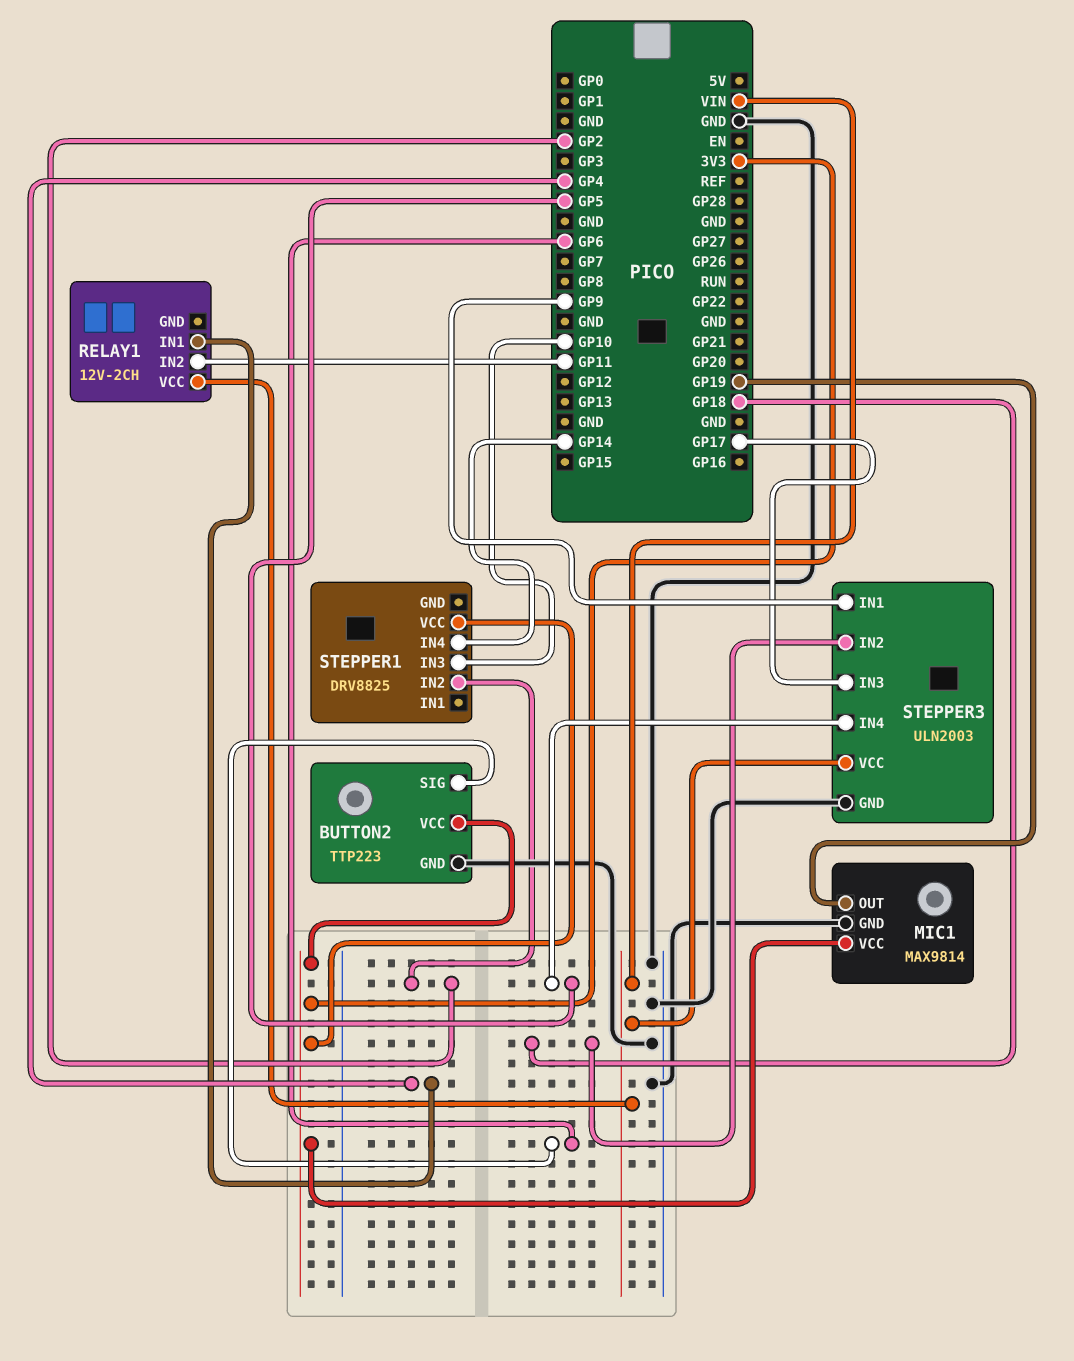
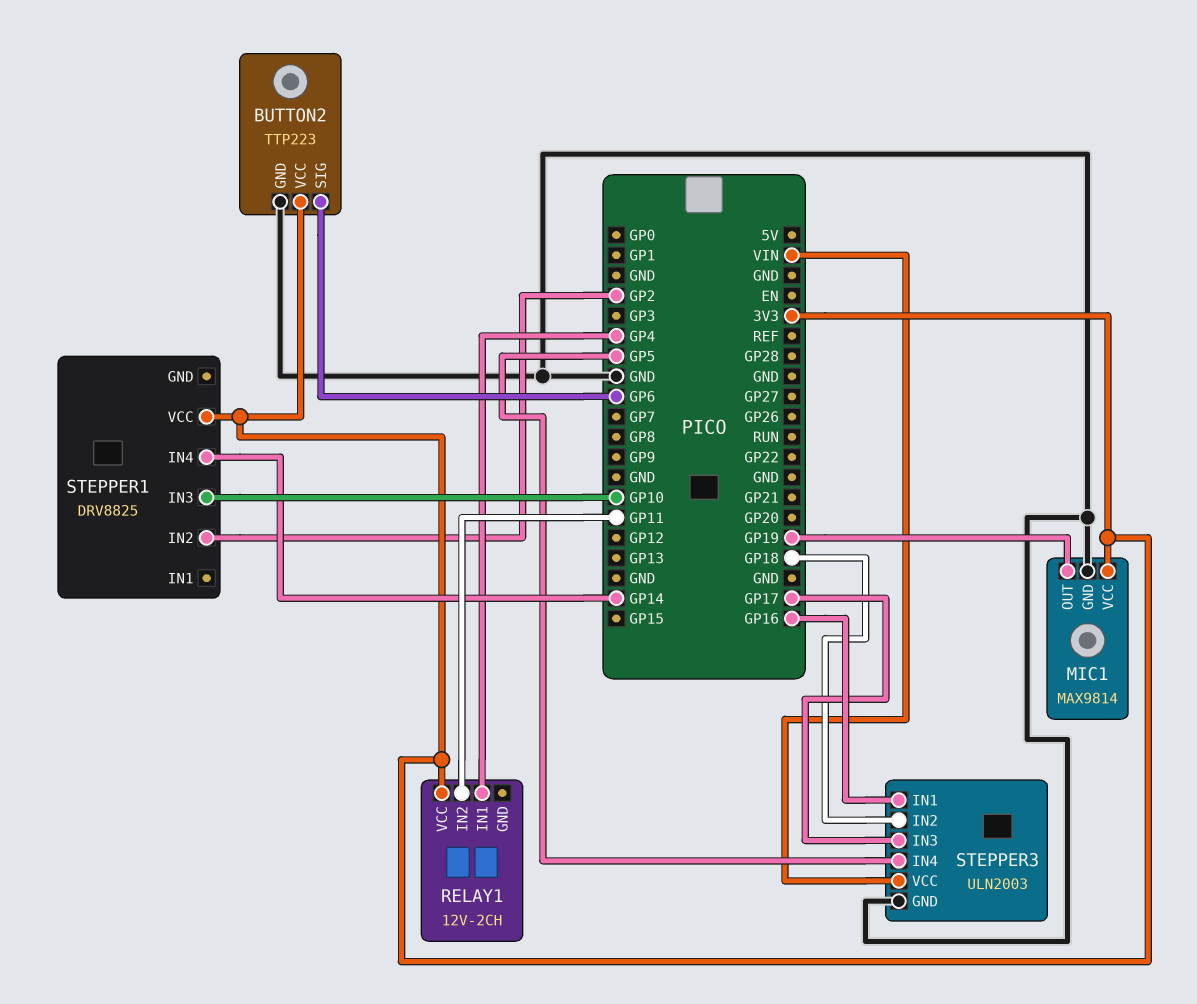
RELAY1 pin VCC: VIN -> 3V3
STEPPER3 pin IN1: GP9 -> GP16

